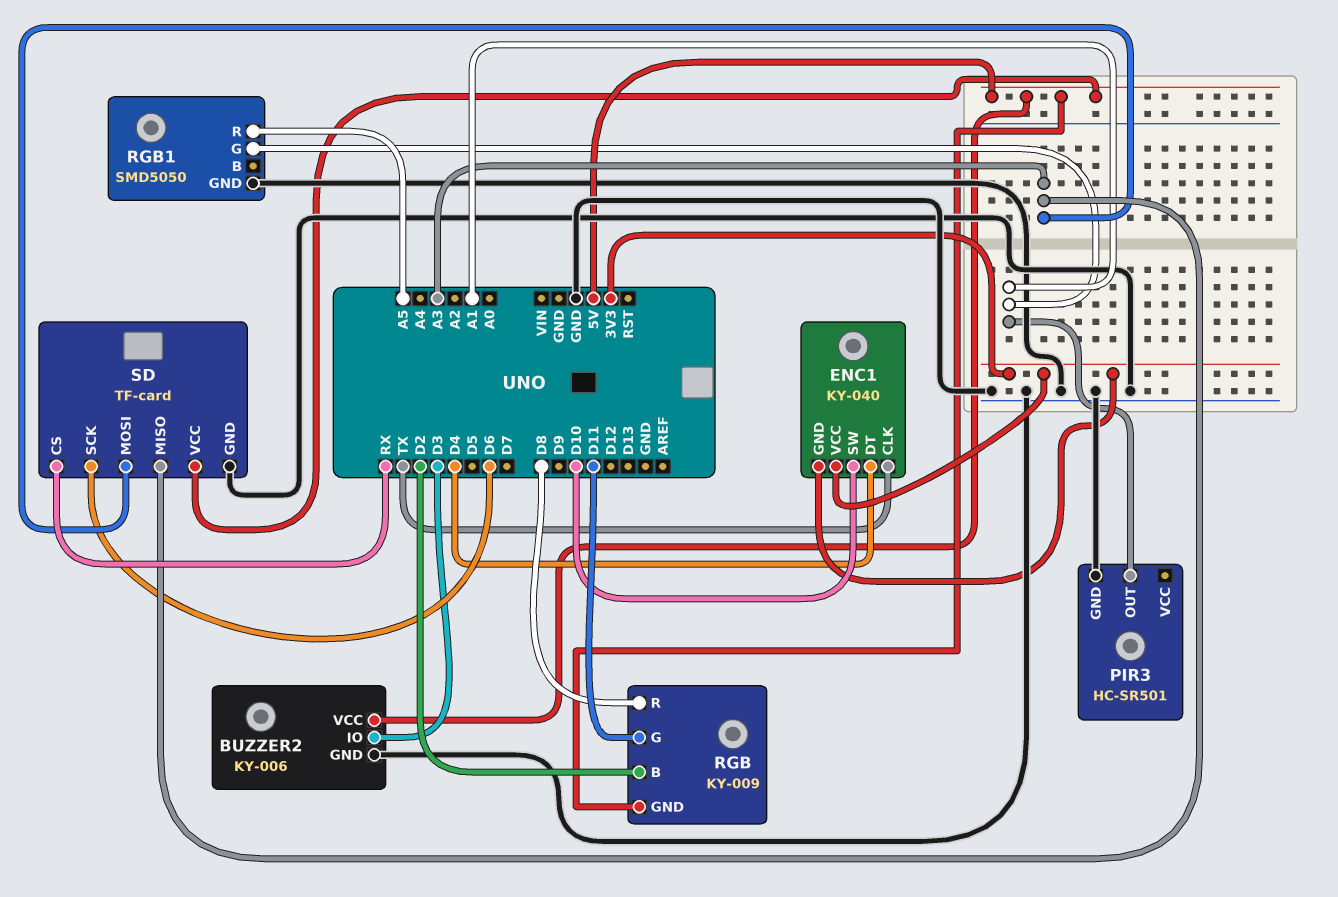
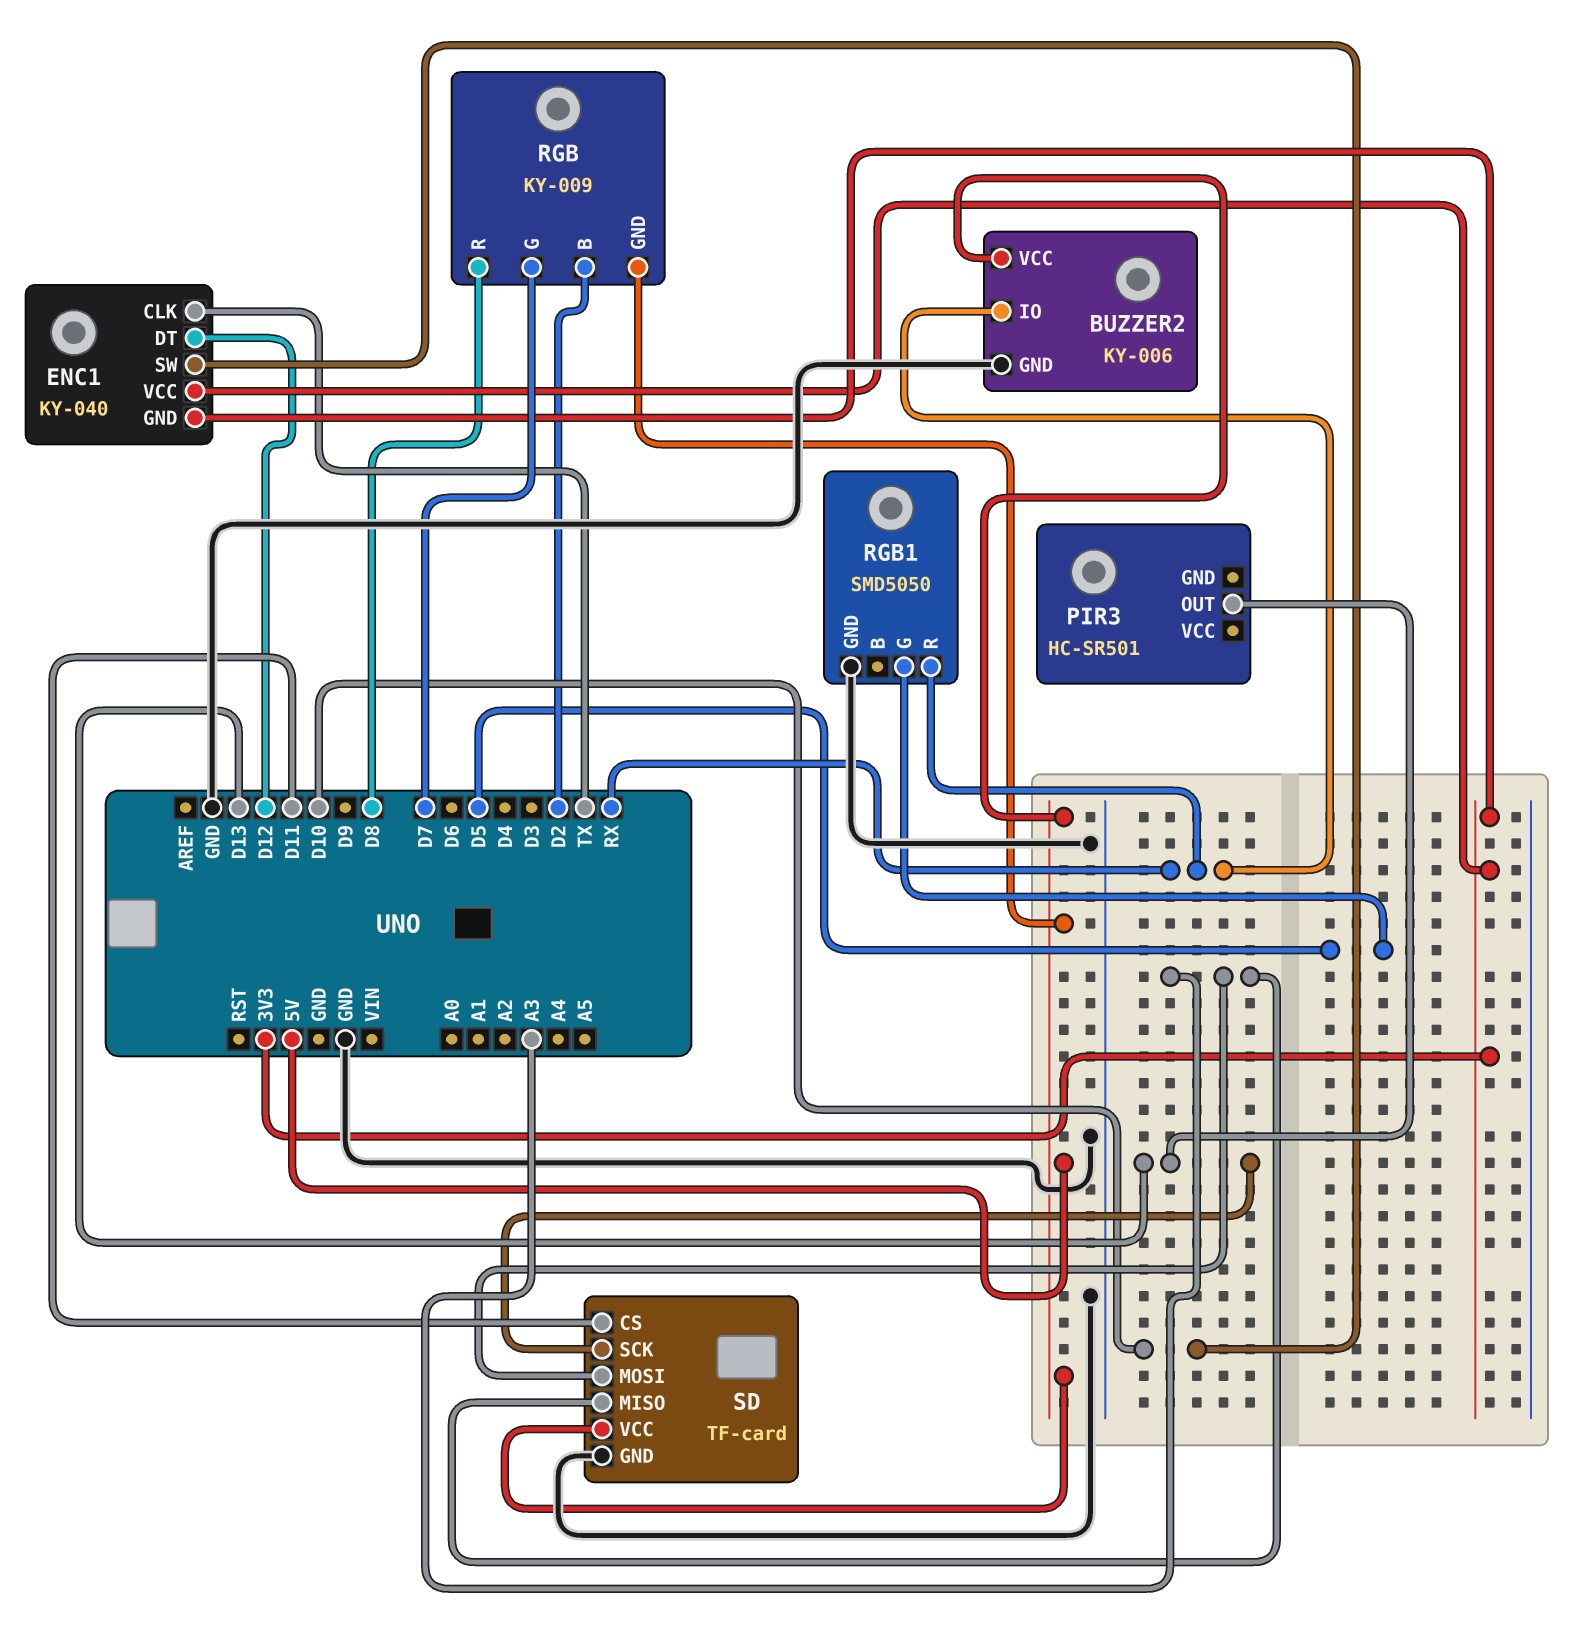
BUZZER2 pin IO: D3 -> RX
ENC1 pin DT: D4 -> D12
PIR3 pin GND: GND -> none
PIR3 pin OUT: A1 -> D13
RGB pin G: D11 -> D7
RGB1 pin G: A1 -> D5
RGB1 pin R: A5 -> RX
SD pin CS: RX -> D11
SD pin SCK: D6 -> D13

